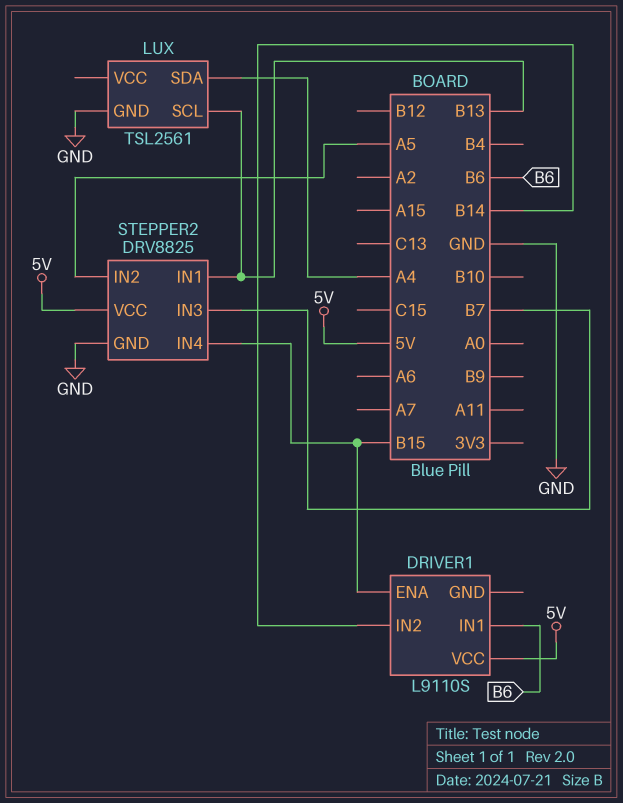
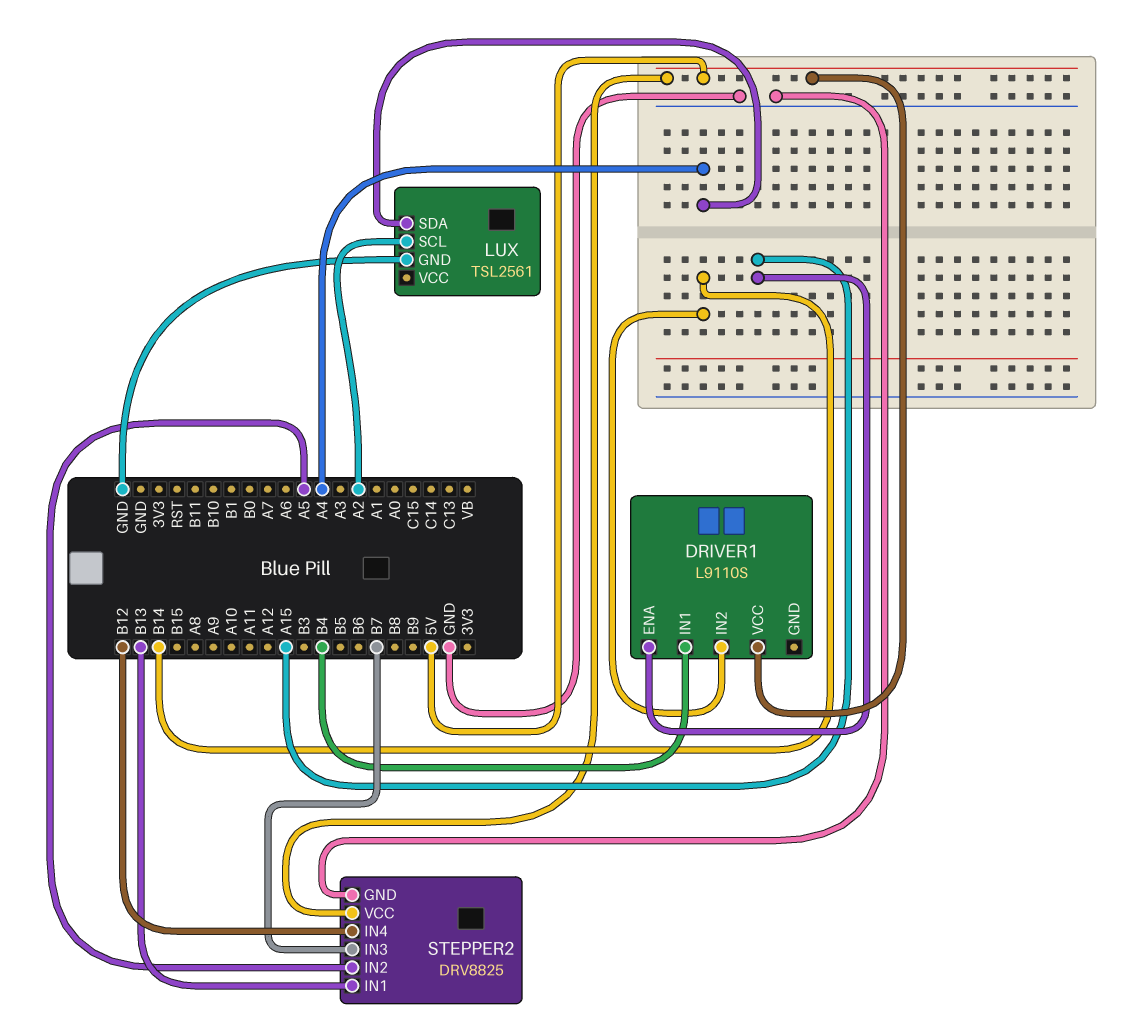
DRIVER1 pin ENA: B15 -> A15
DRIVER1 pin IN1: B6 -> B4
LUX pin SCL: B13 -> A2
STEPPER2 pin IN4: B15 -> B12

